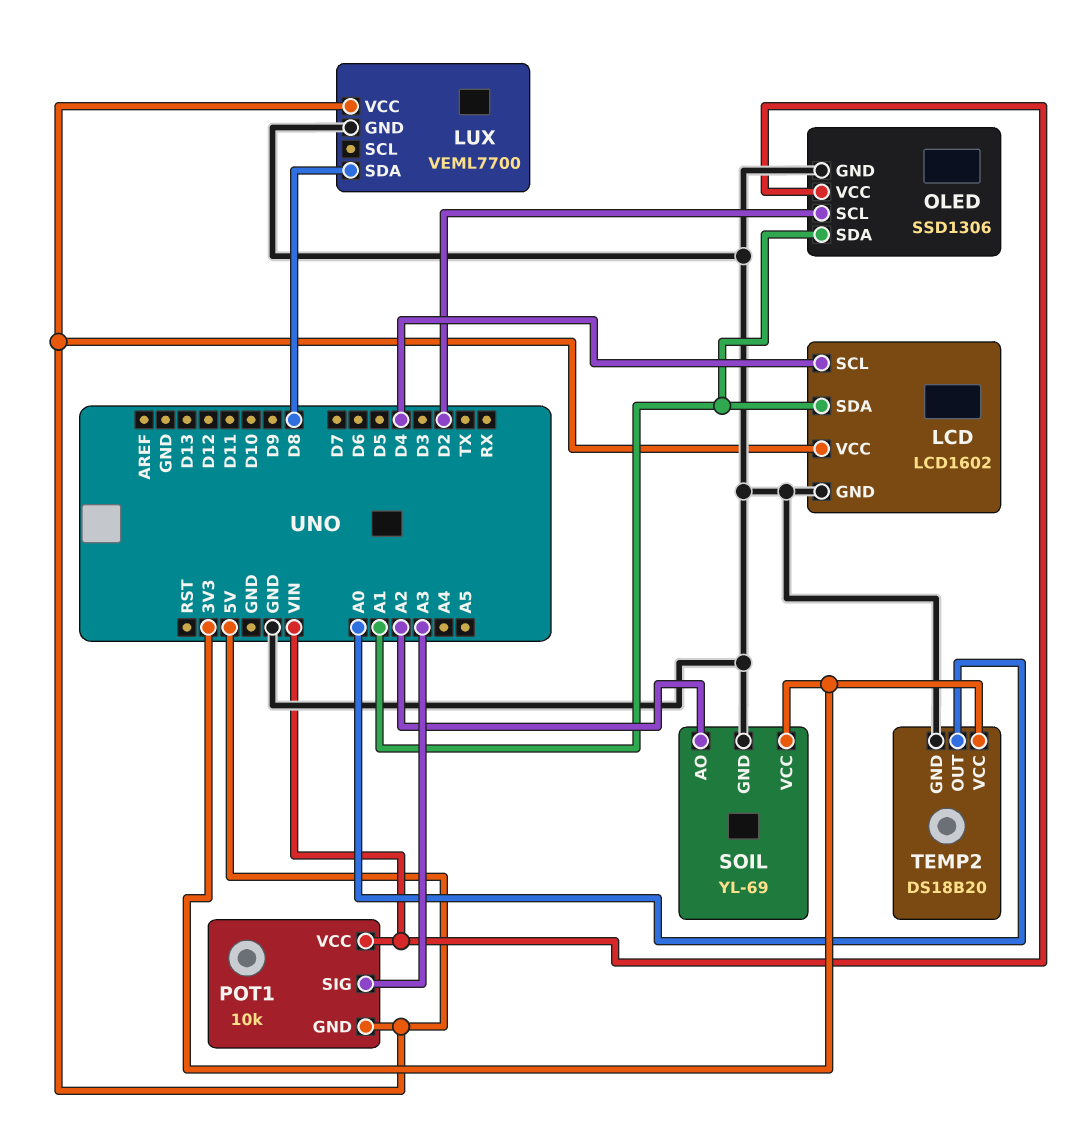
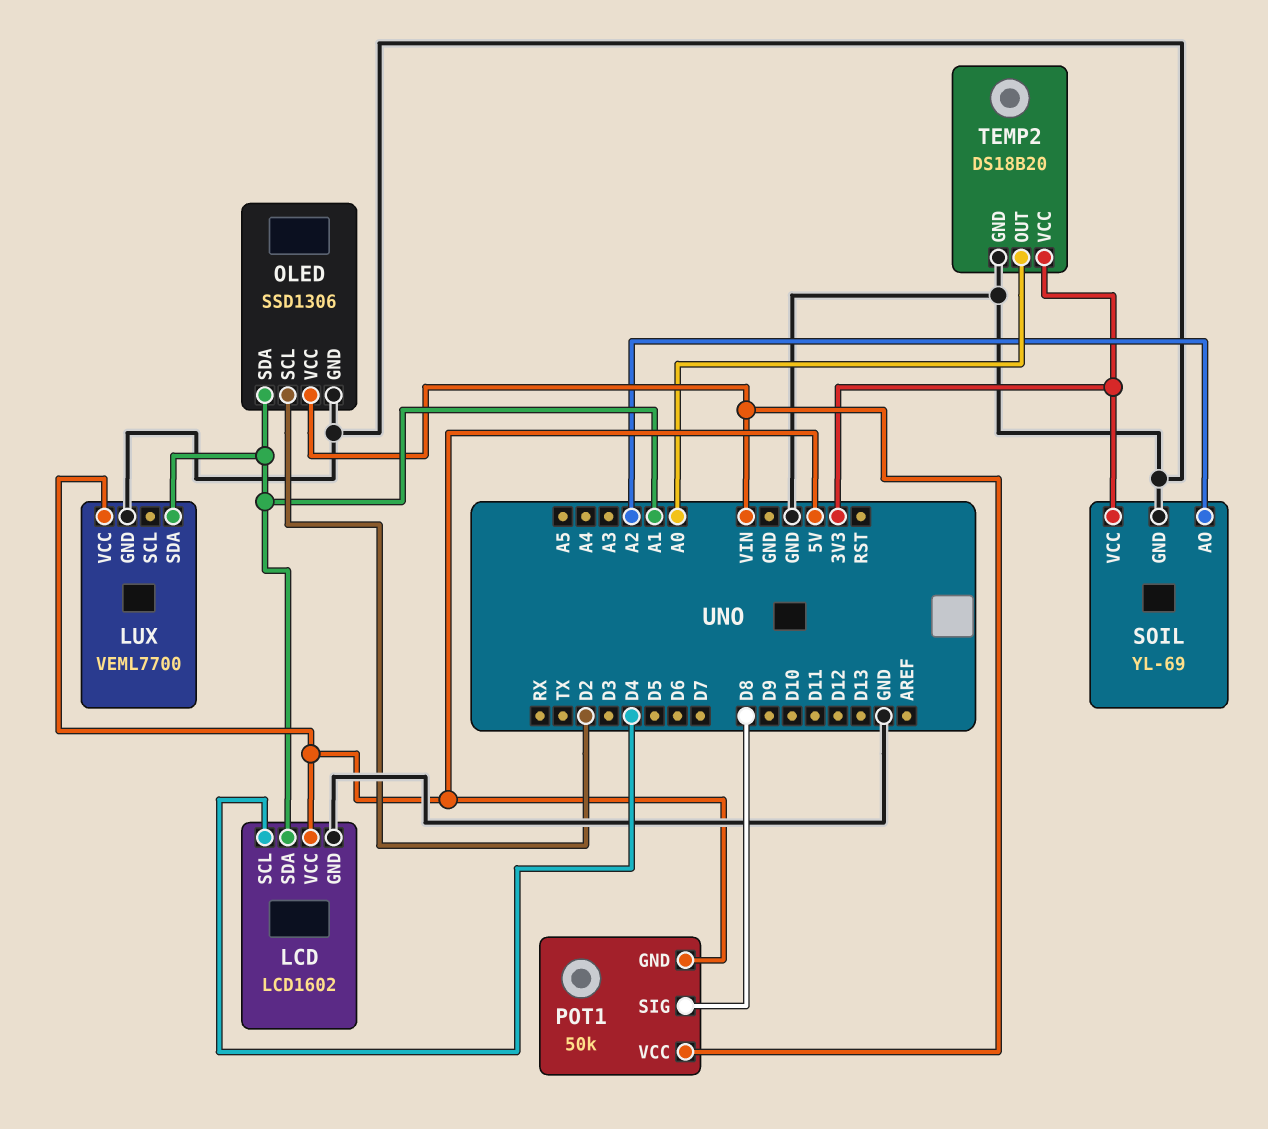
LUX pin SDA: D8 -> A1
POT1: 10k -> 50k
POT1 pin SIG: A3 -> D8

